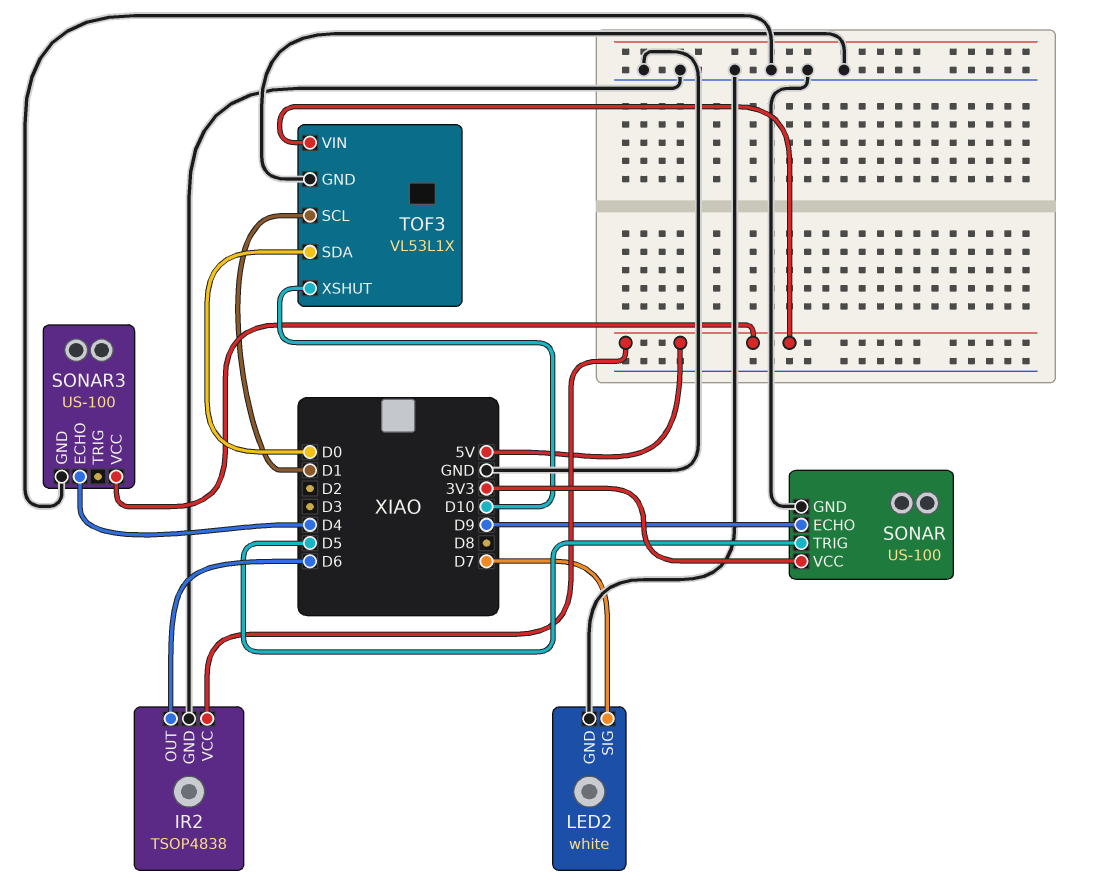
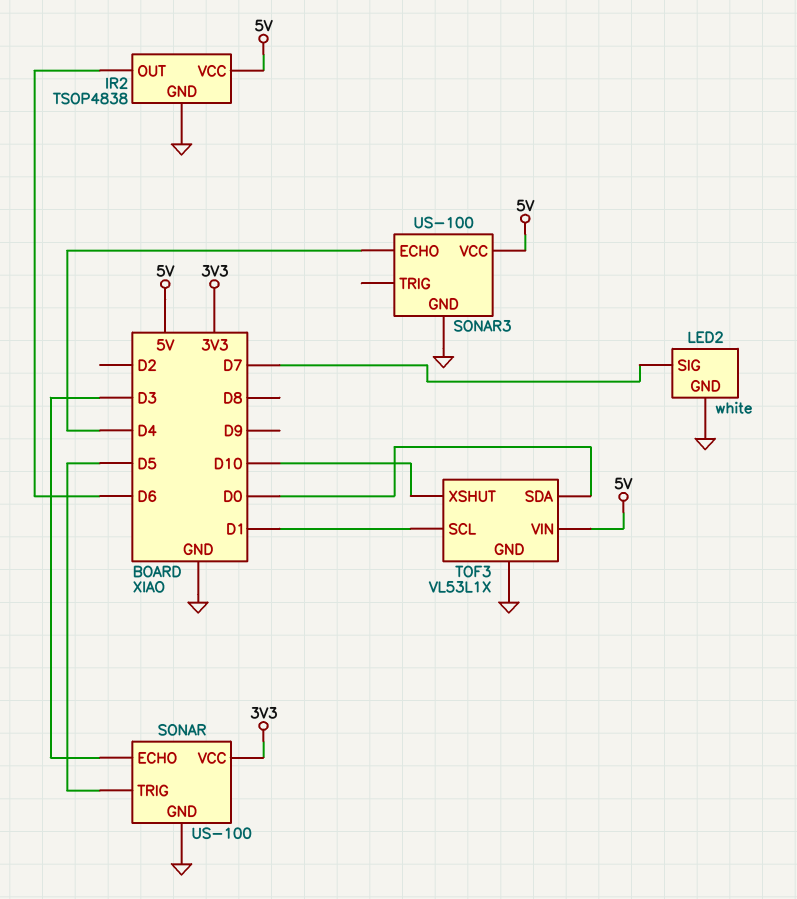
SONAR pin ECHO: D9 -> D3

